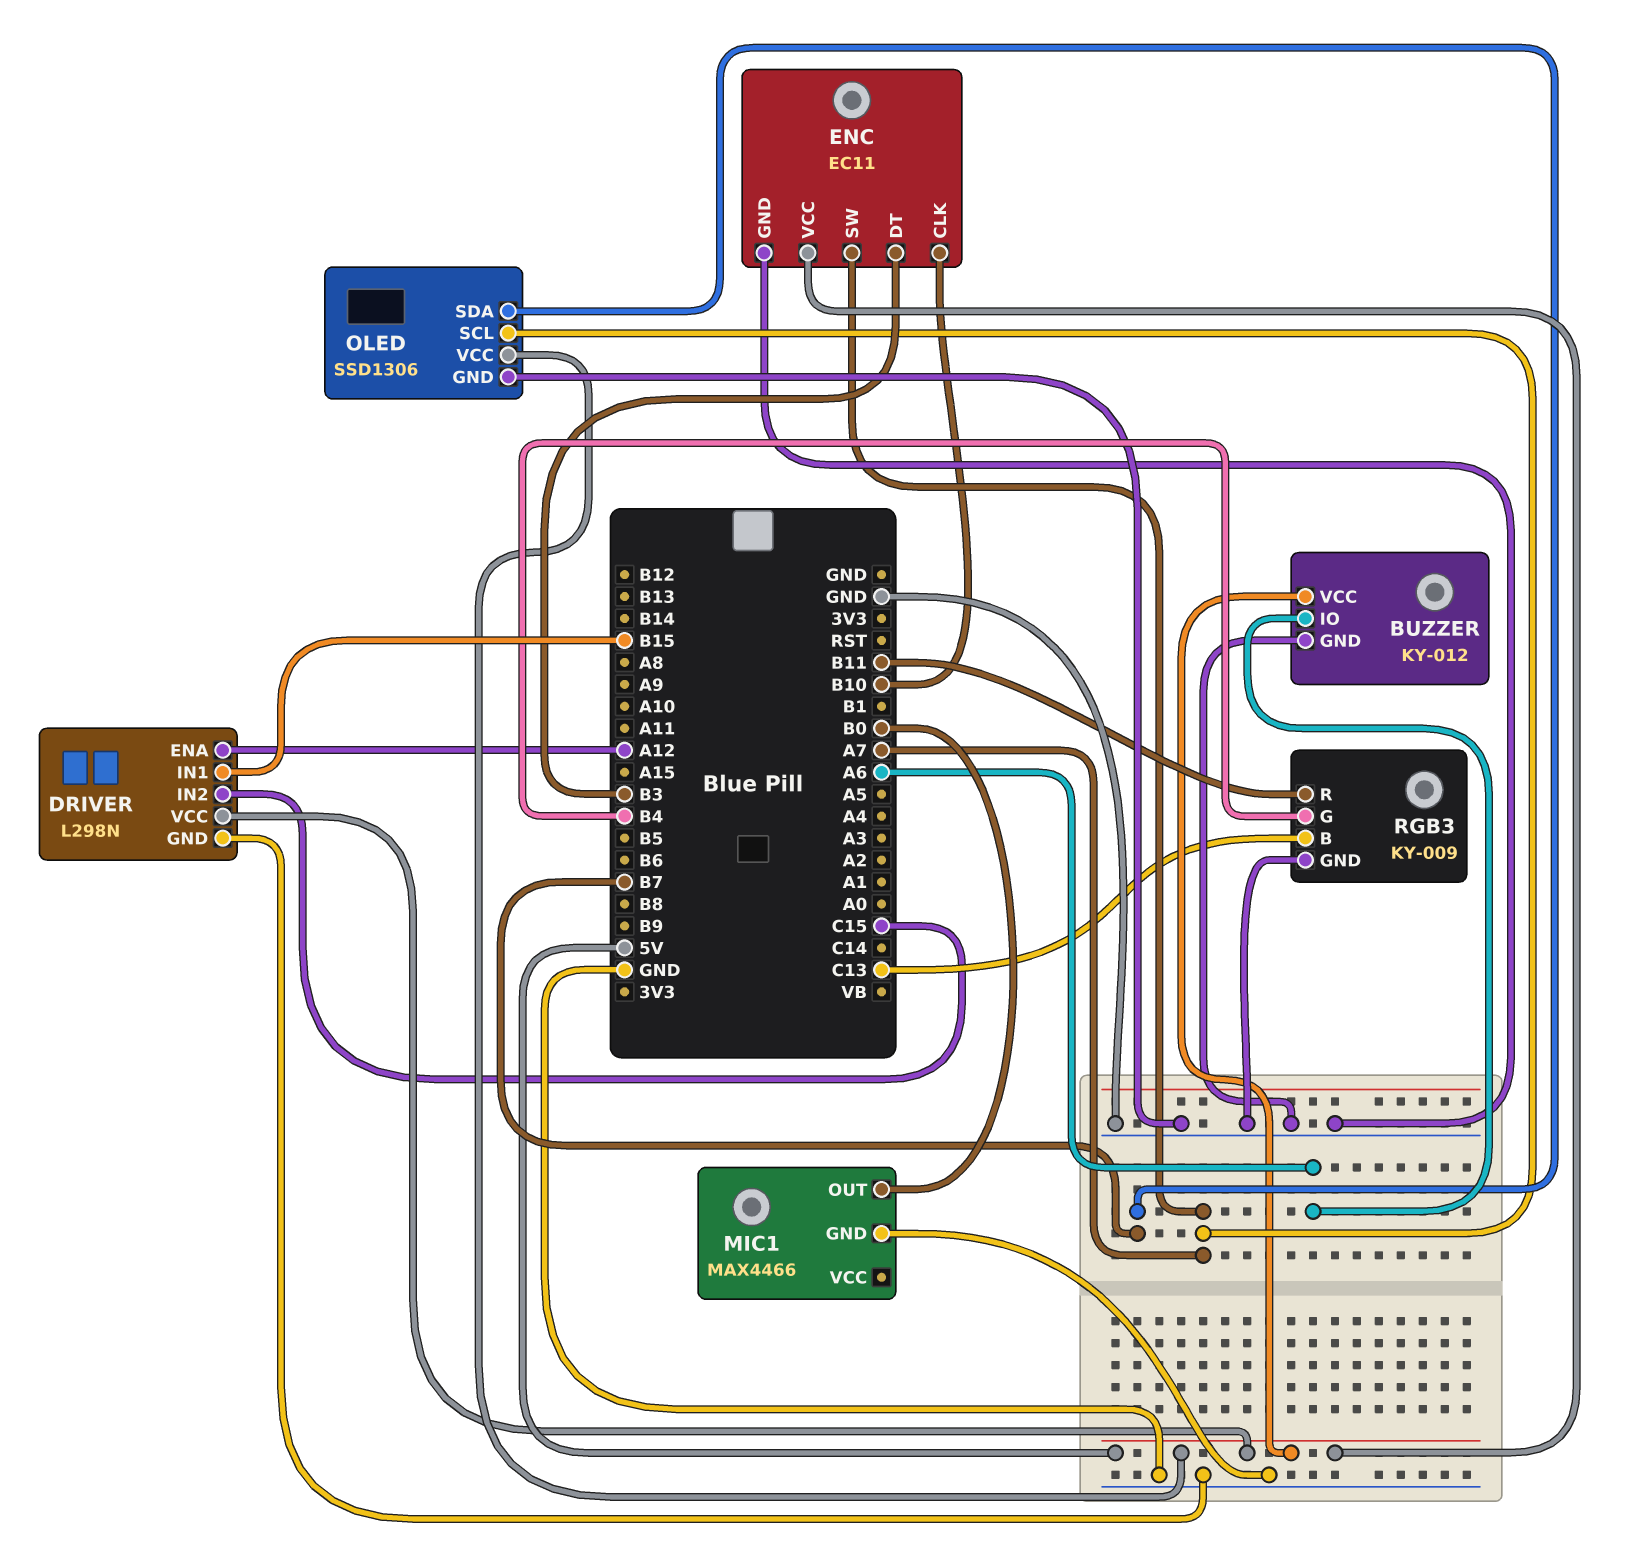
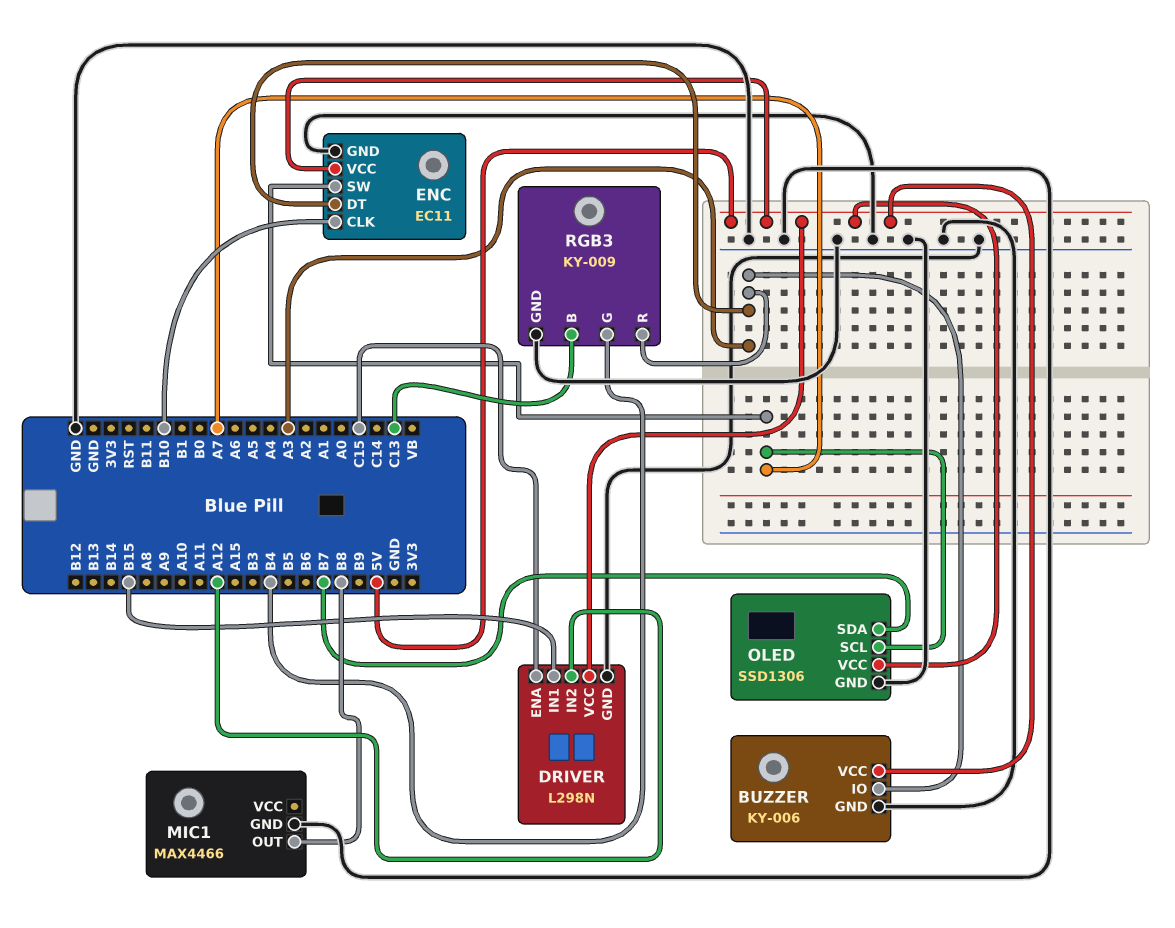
BUZZER: KY-012 -> KY-006
BUZZER pin IO: A6 -> A3
DRIVER pin ENA: A12 -> C15
DRIVER pin IN2: C15 -> A12
ENC pin DT: B3 -> A3
MIC1 pin OUT: B0 -> B8
RGB3 pin R: B11 -> A3

